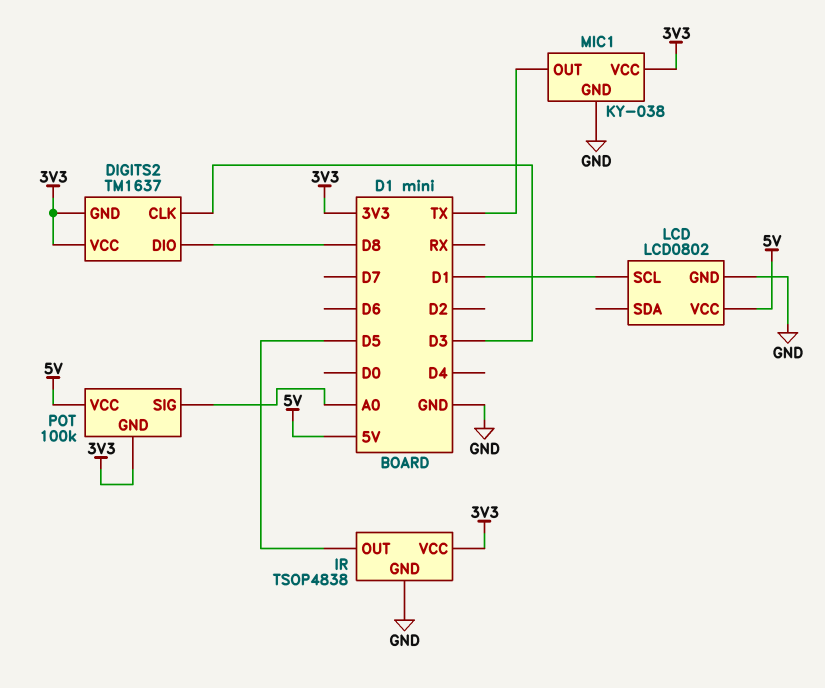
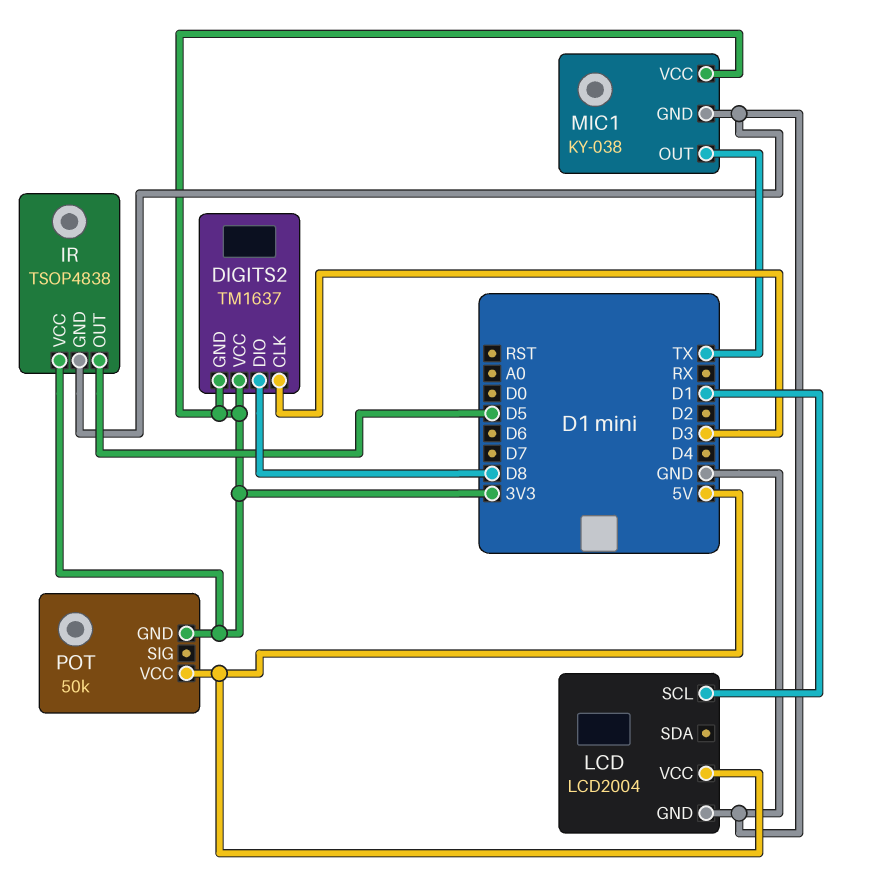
LCD: LCD0802 -> LCD2004
POT: 100k -> 50k
POT pin SIG: A0 -> none

